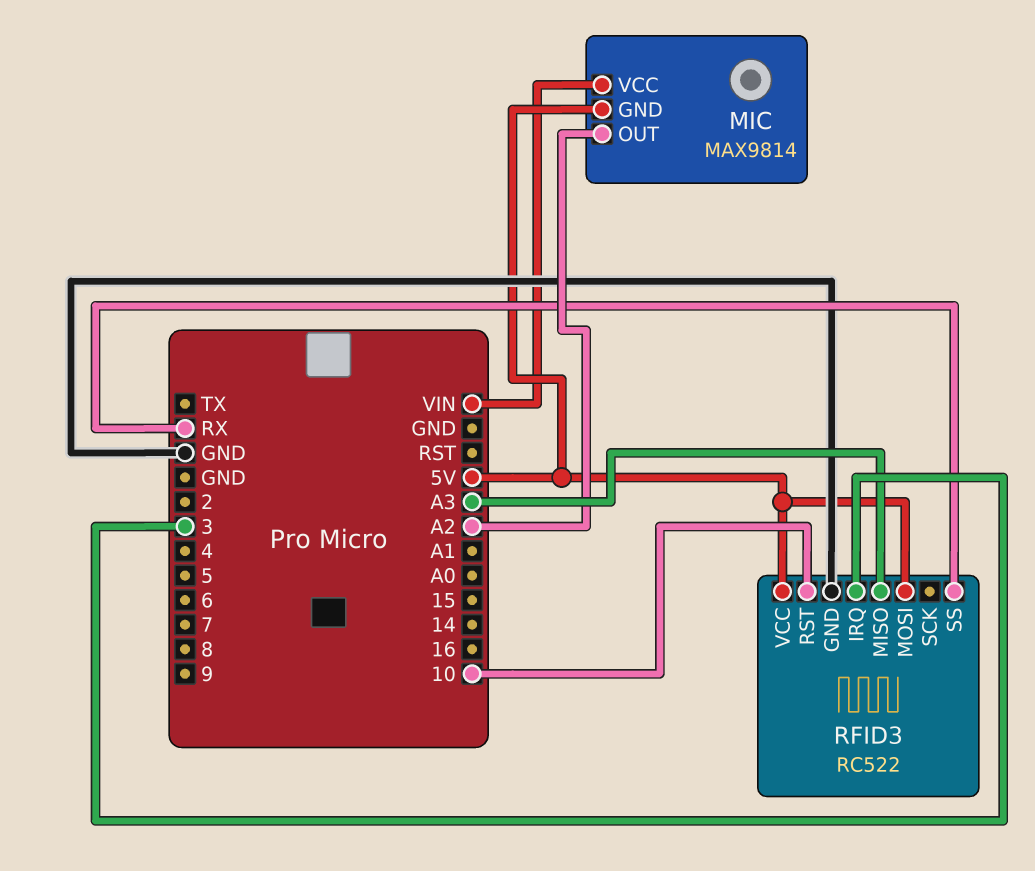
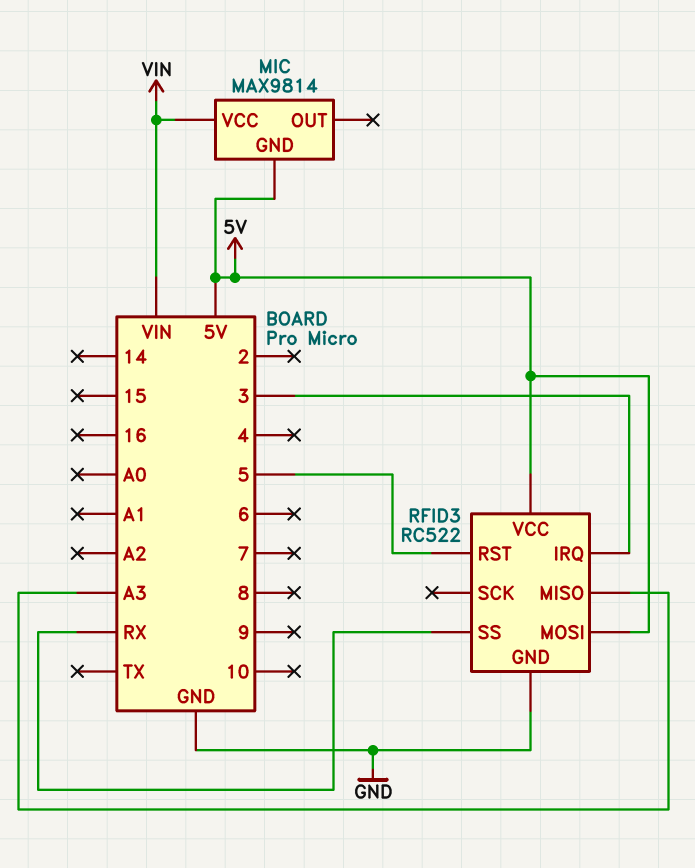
MIC pin OUT: A2 -> none
RFID3 pin RST: 10 -> 5

